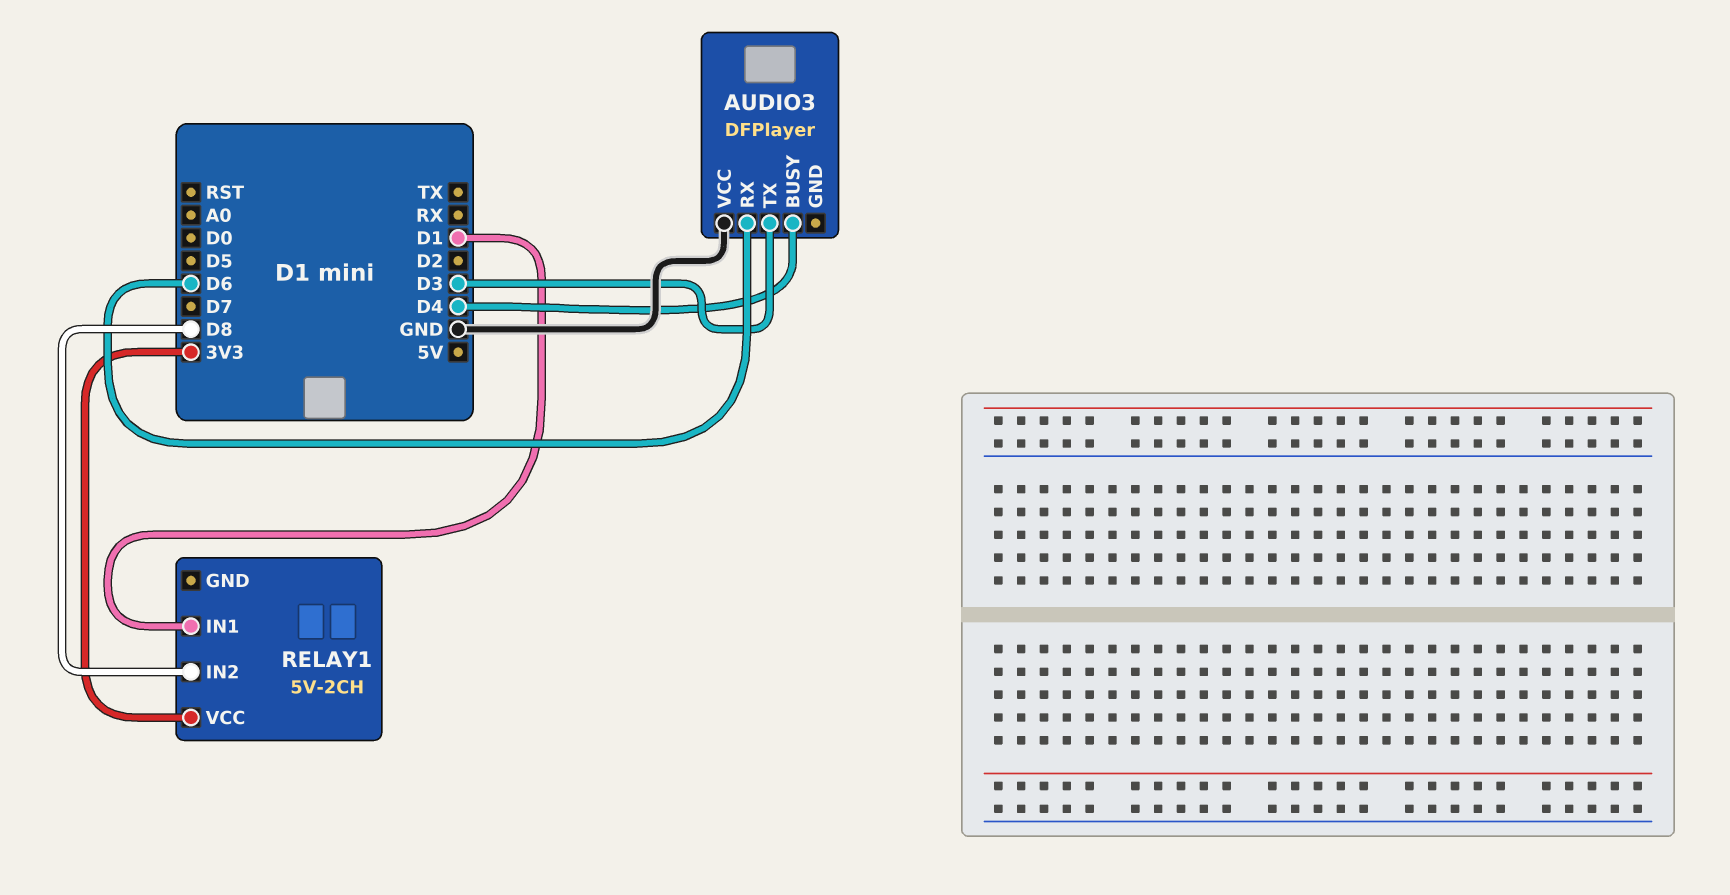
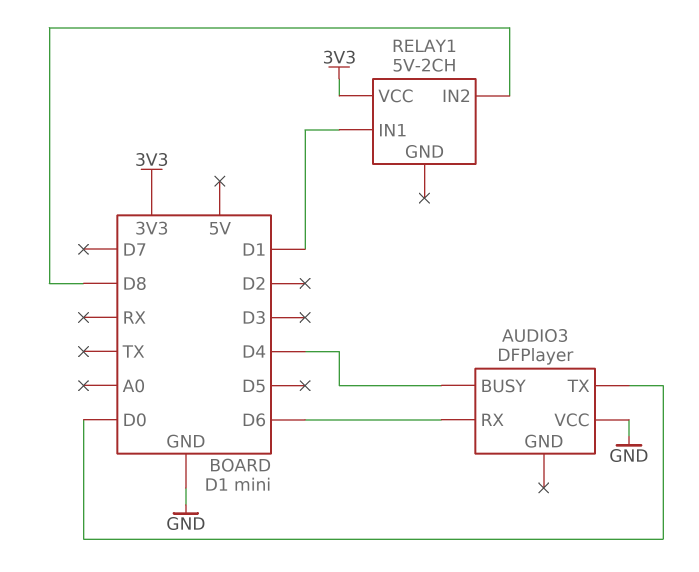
AUDIO3 pin TX: D3 -> D0

